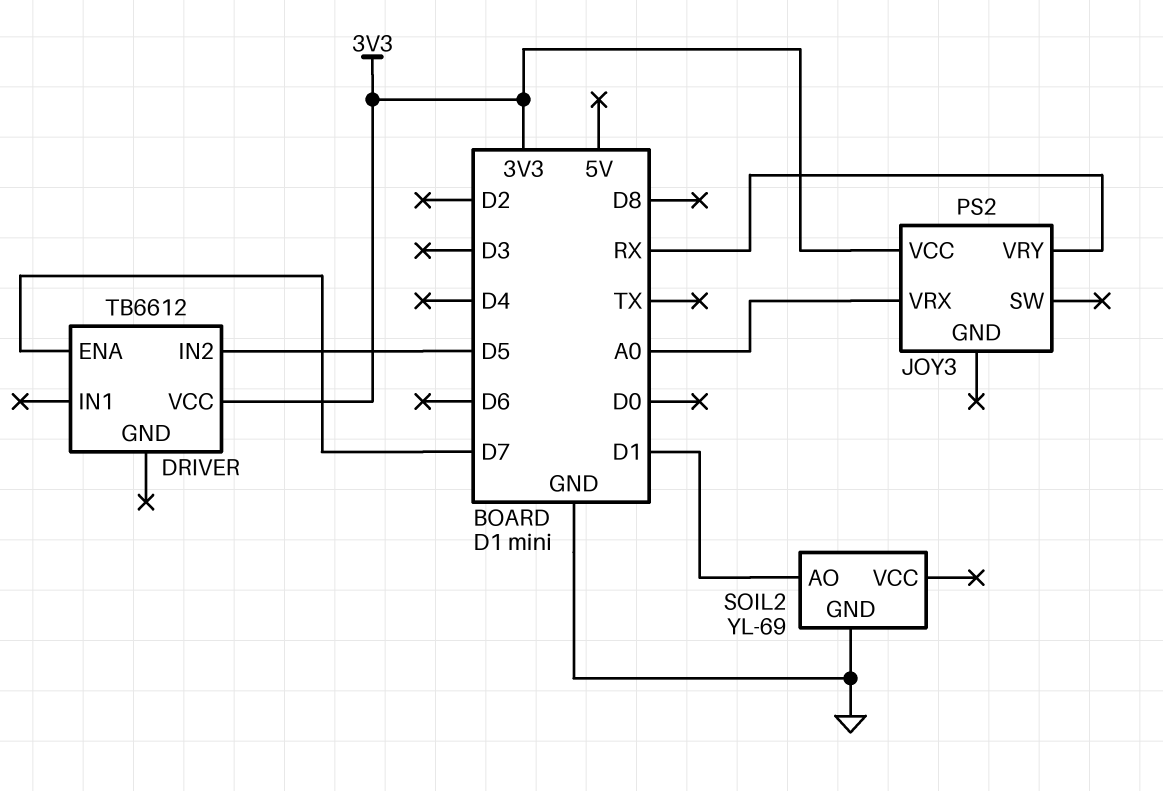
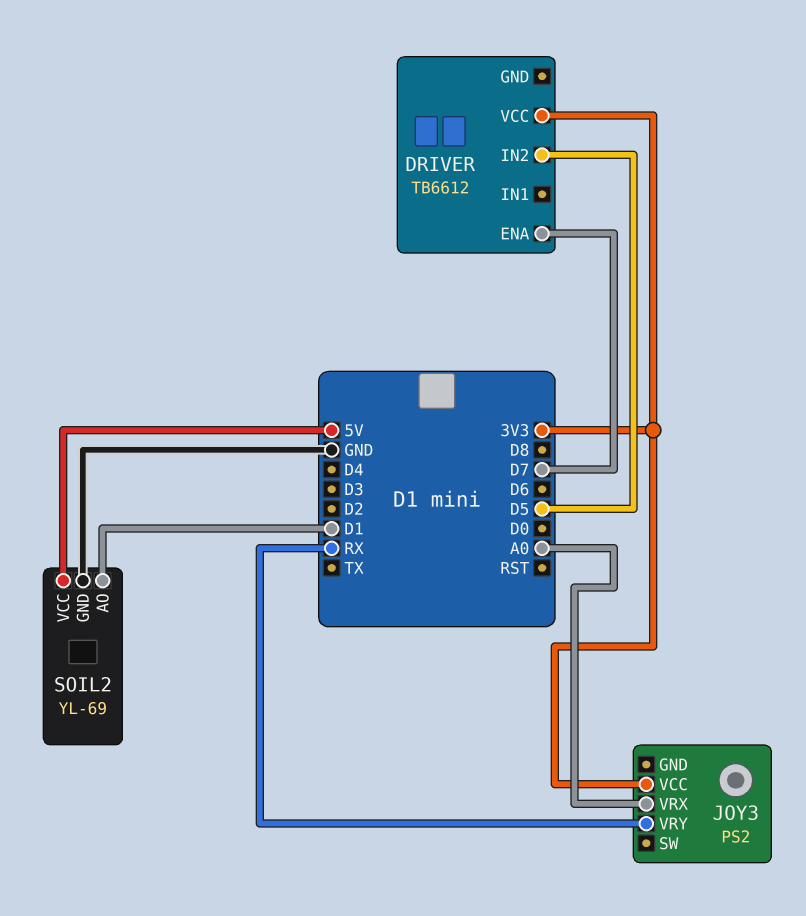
SOIL2 pin VCC: none -> 5V

